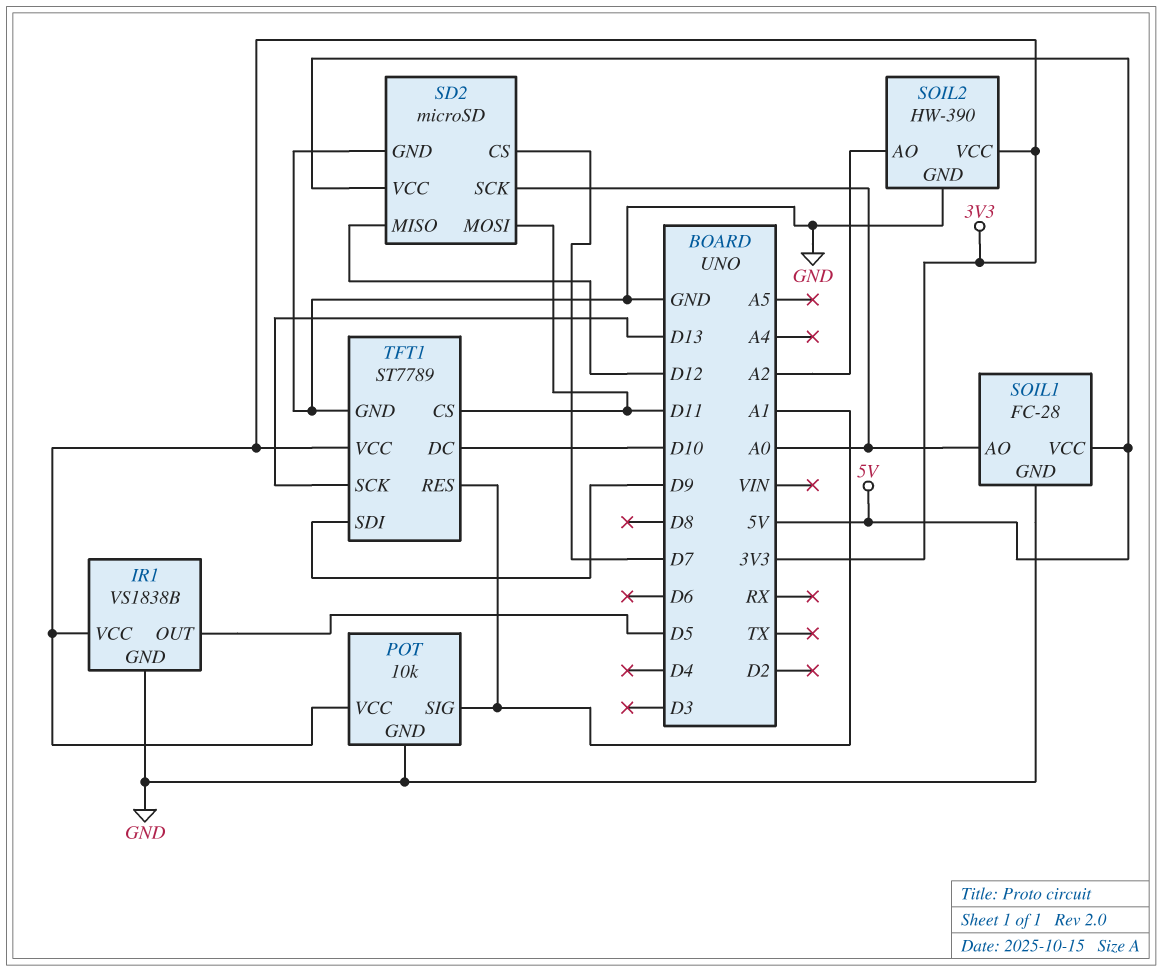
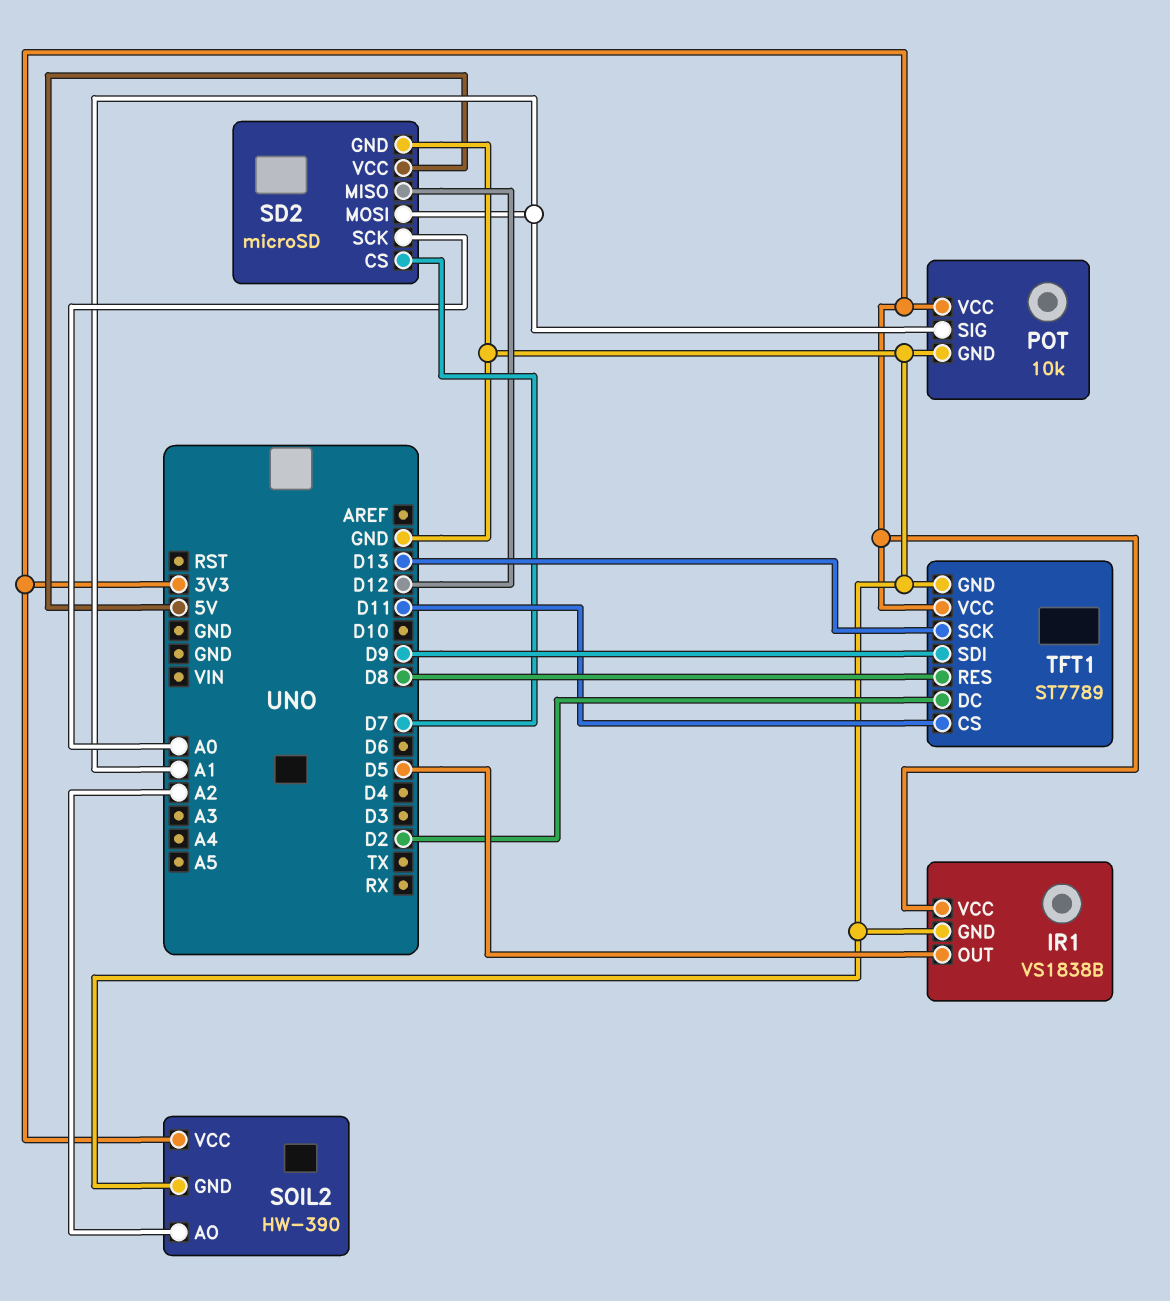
SD2 pin MOSI: D11 -> A1
SOIL1: FC-28 -> none
SOIL1 pin AO: A0 -> none
SOIL1 pin GND: GND -> none
SOIL1 pin VCC: 5V -> none
TFT1 pin DC: D10 -> D2
TFT1 pin RES: A1 -> D8

